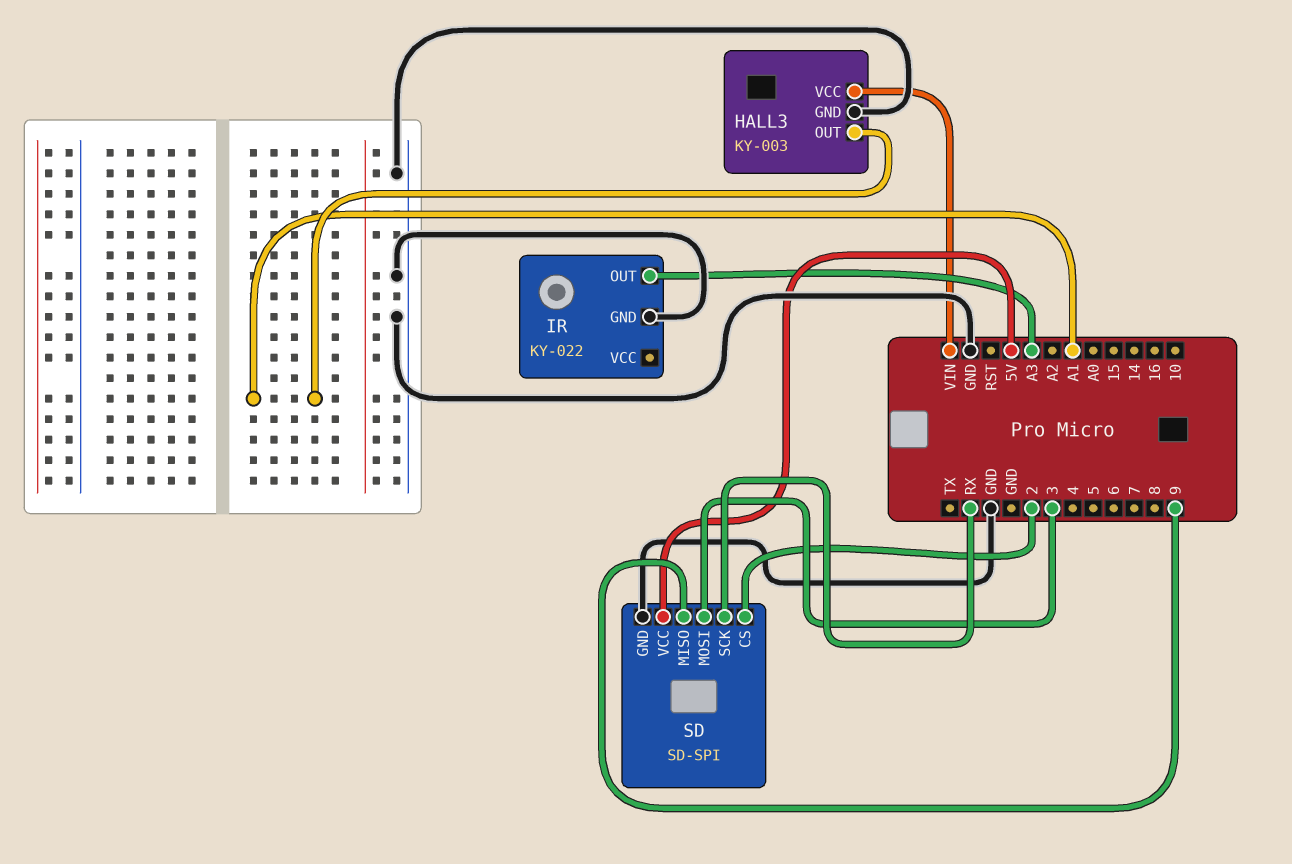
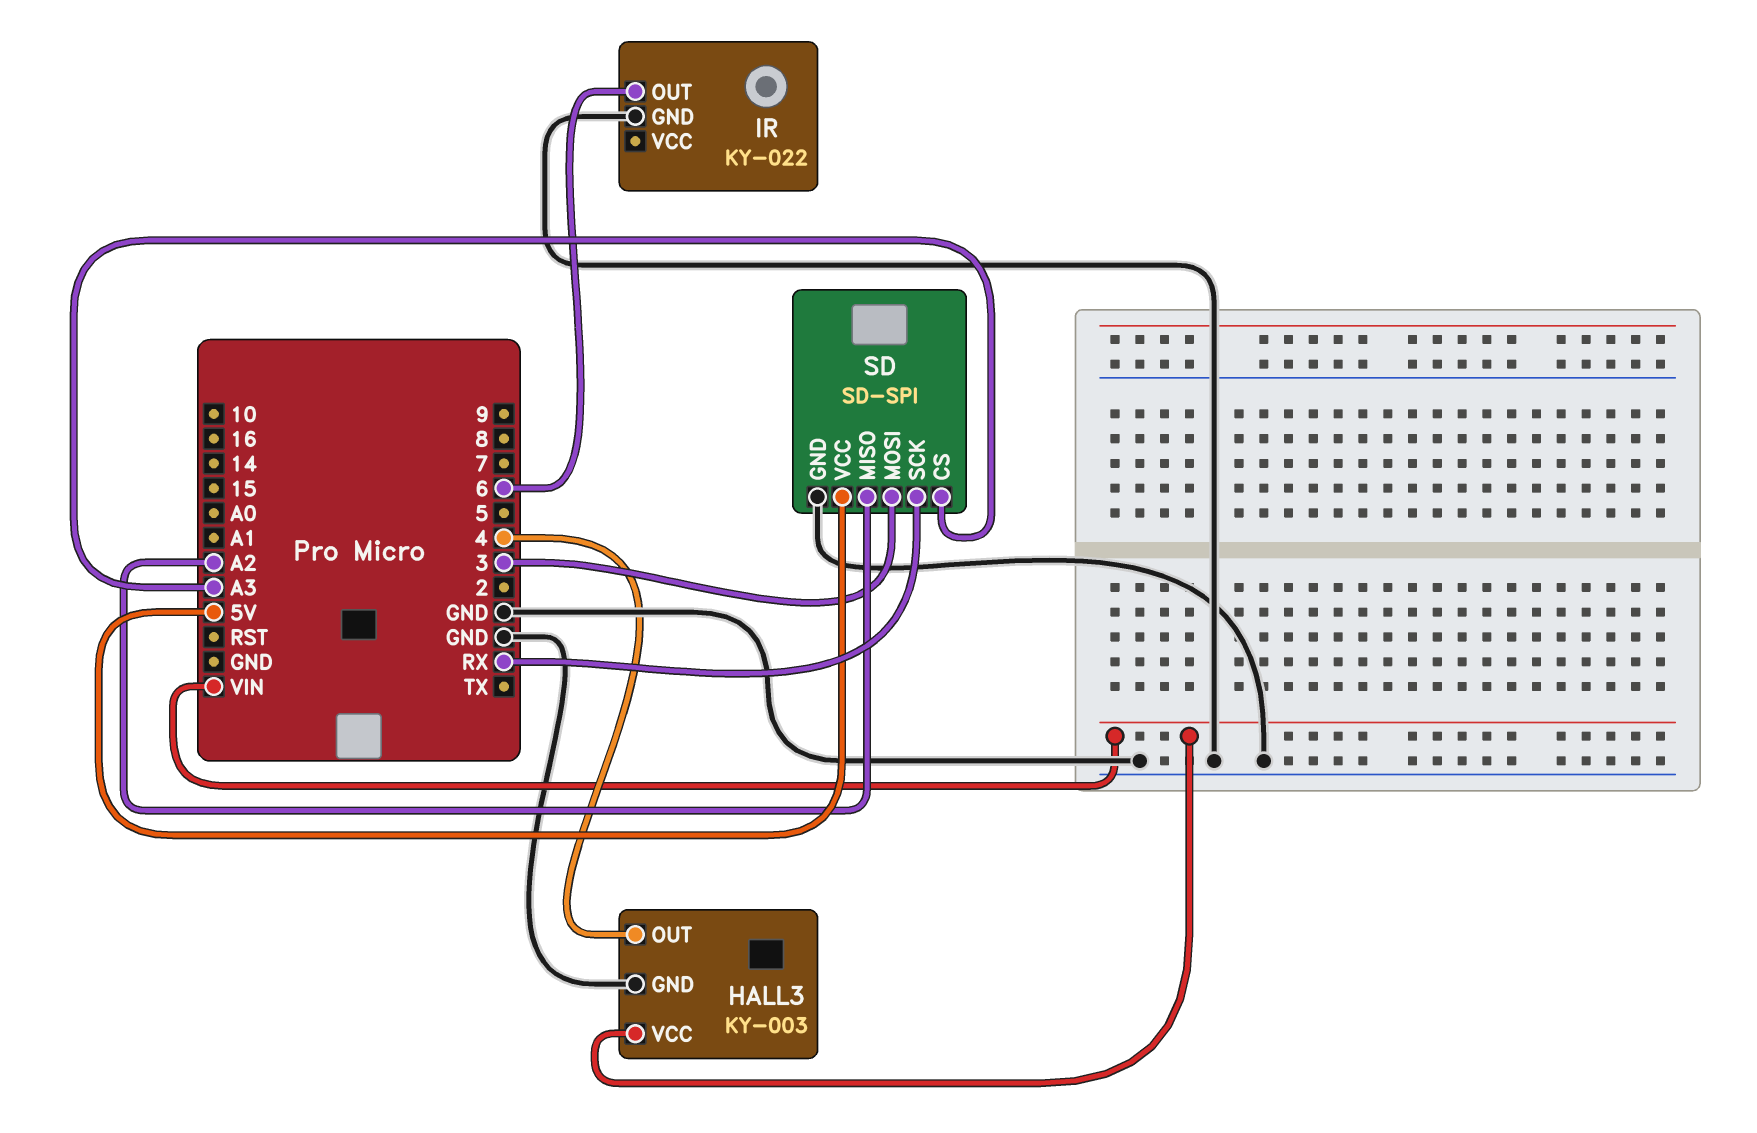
HALL3 pin OUT: A1 -> 4
IR pin OUT: A3 -> 6
SD pin CS: 2 -> A3
SD pin MISO: 9 -> A2

